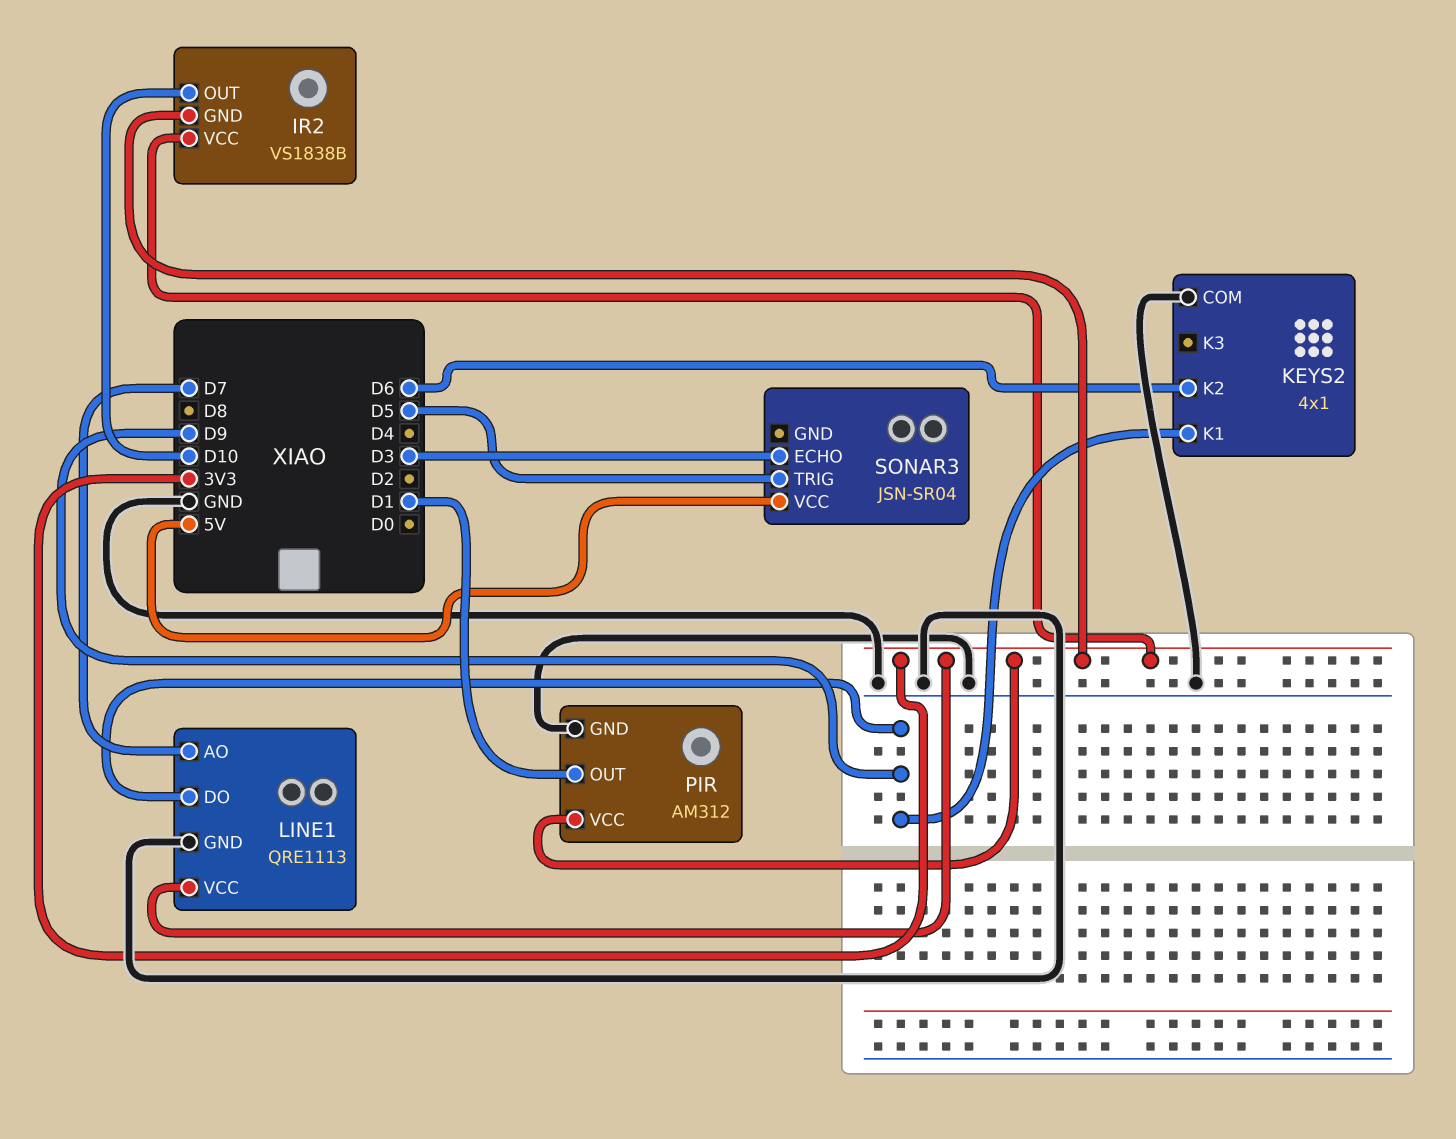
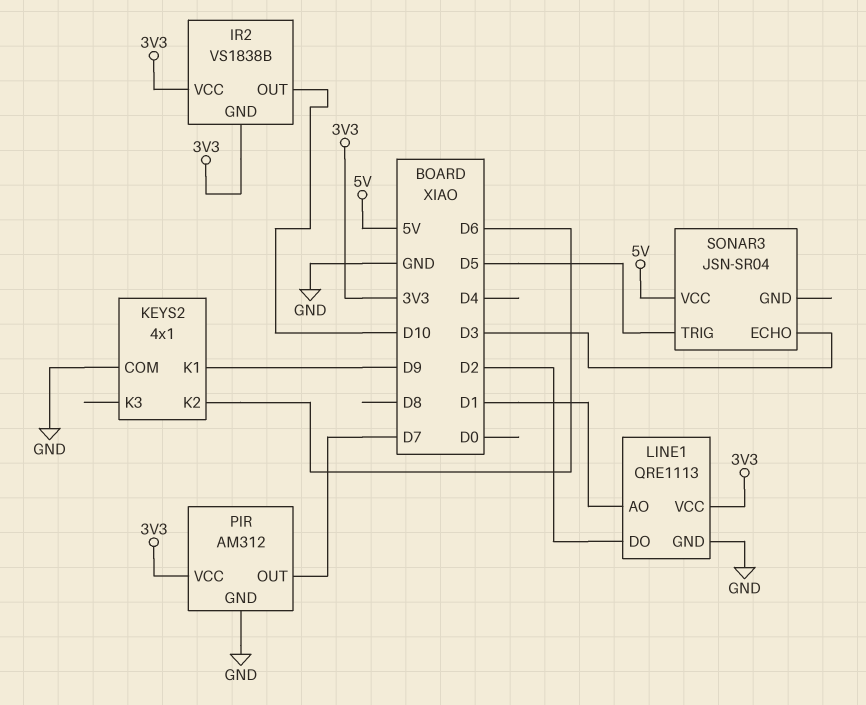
LINE1 pin AO: D7 -> D1
LINE1 pin DO: D9 -> D2
PIR pin OUT: D1 -> D7

